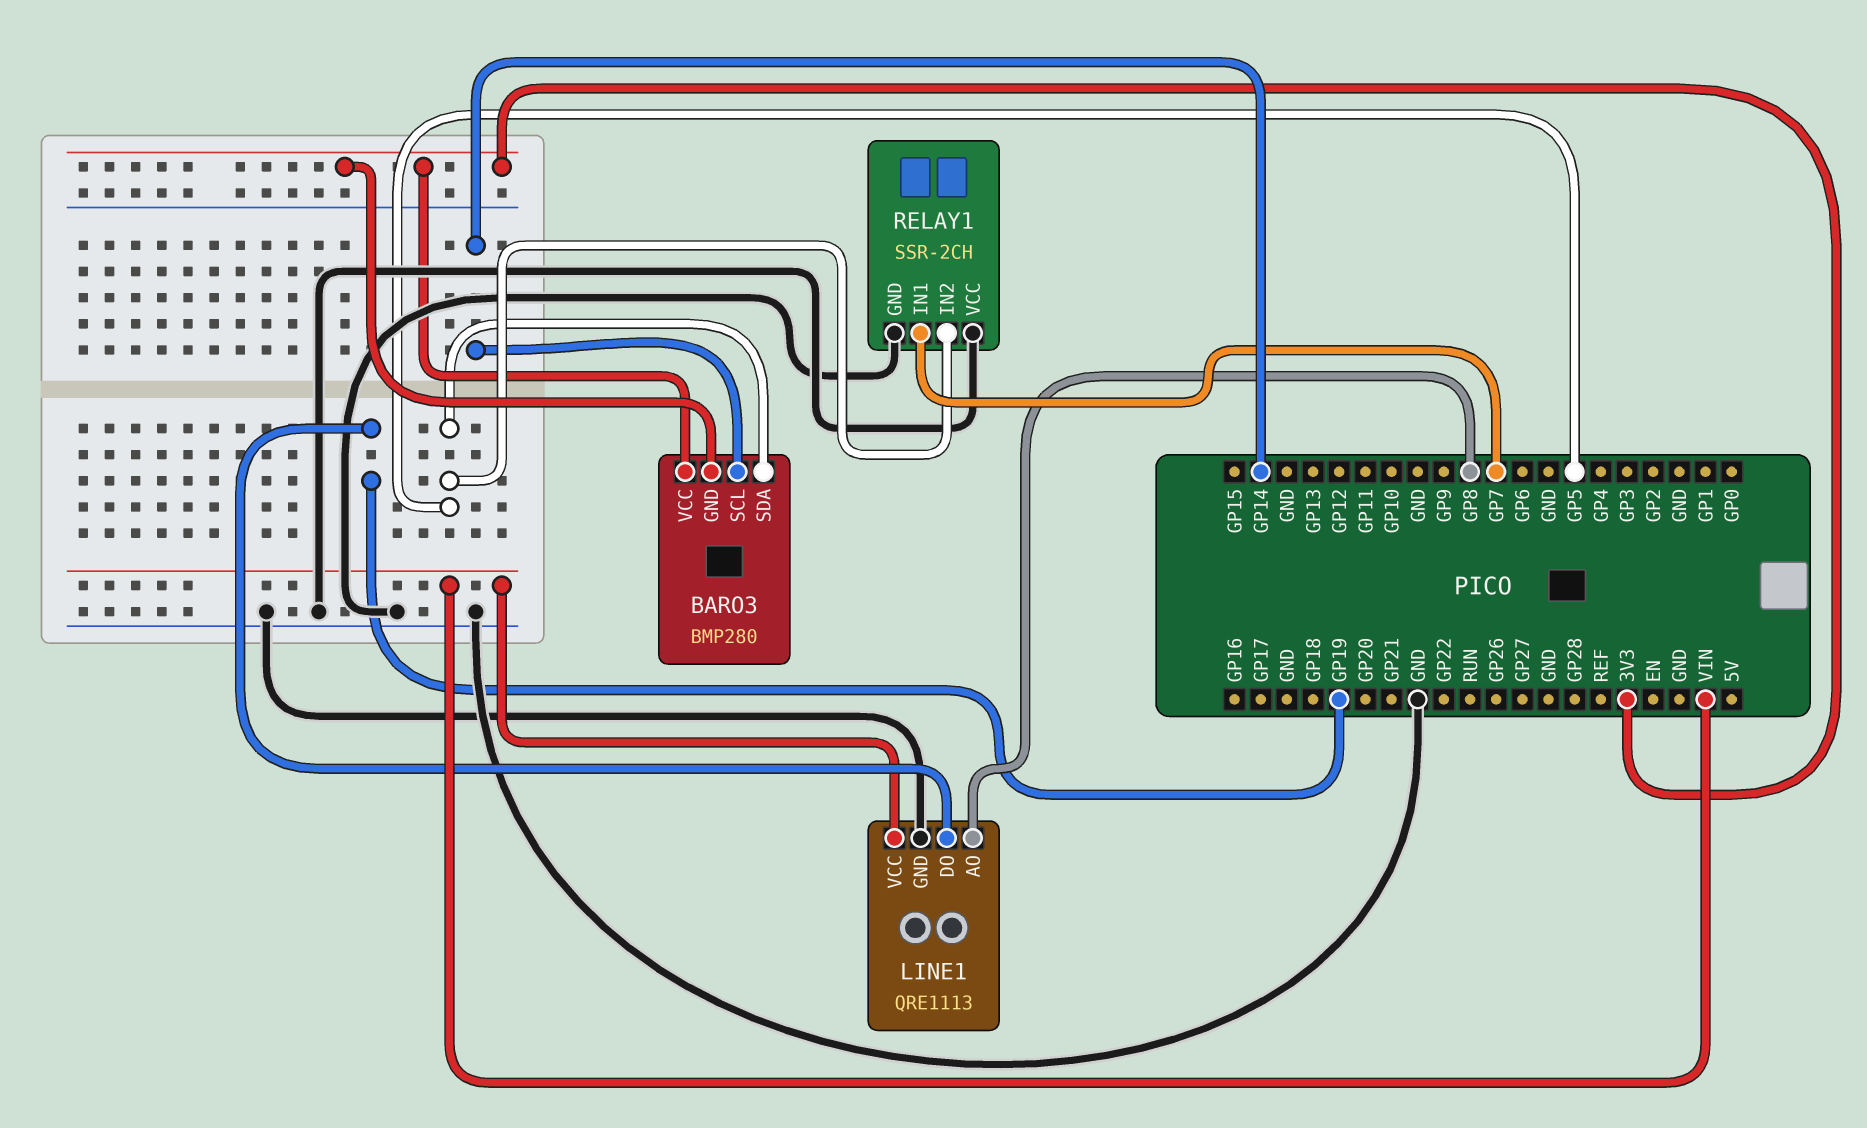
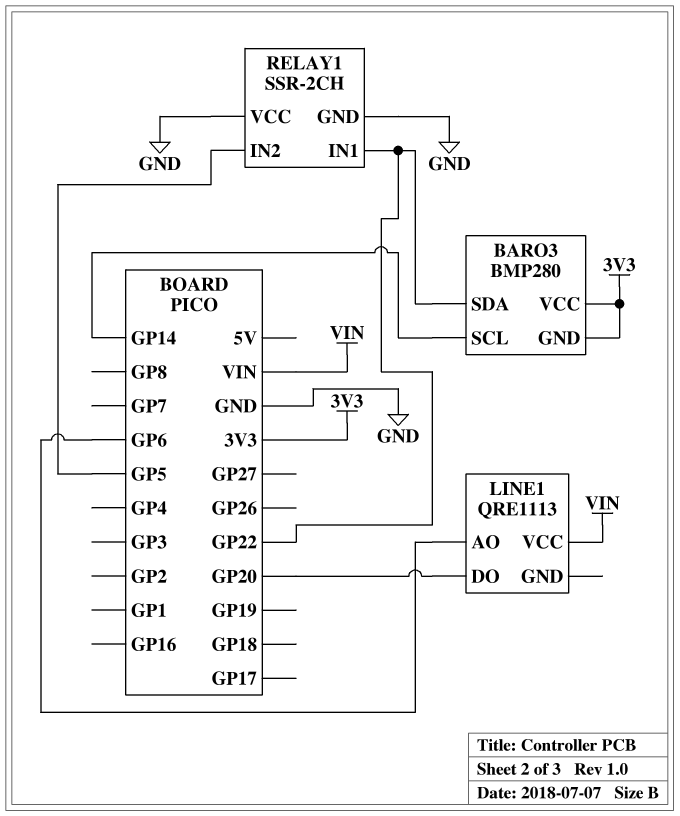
BARO3 pin SDA: GP5 -> GP22
LINE1 pin AO: GP8 -> GP6
LINE1 pin DO: GP19 -> GP20
LINE1 pin GND: GND -> none
RELAY1 pin IN1: GP7 -> GP22

